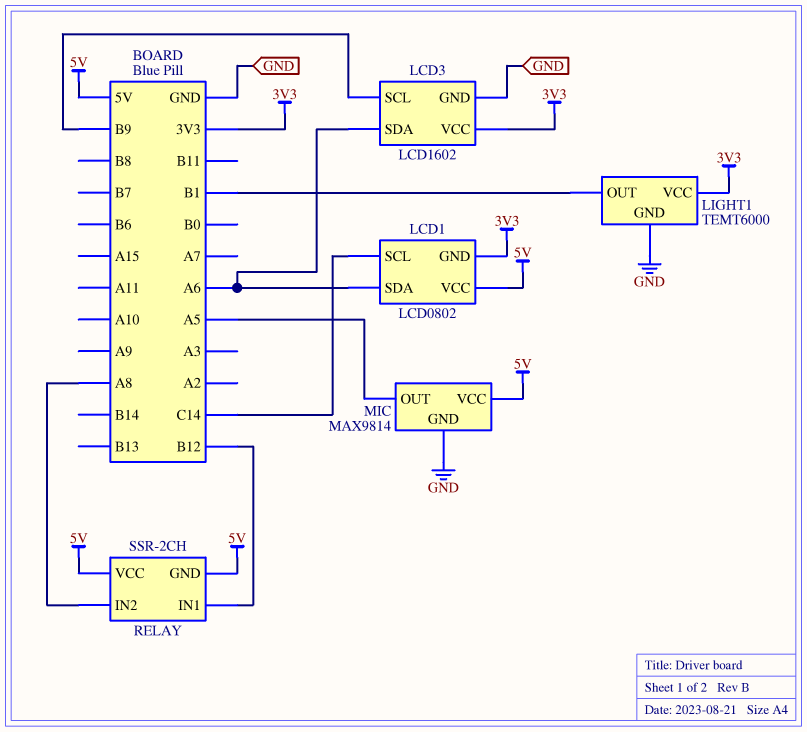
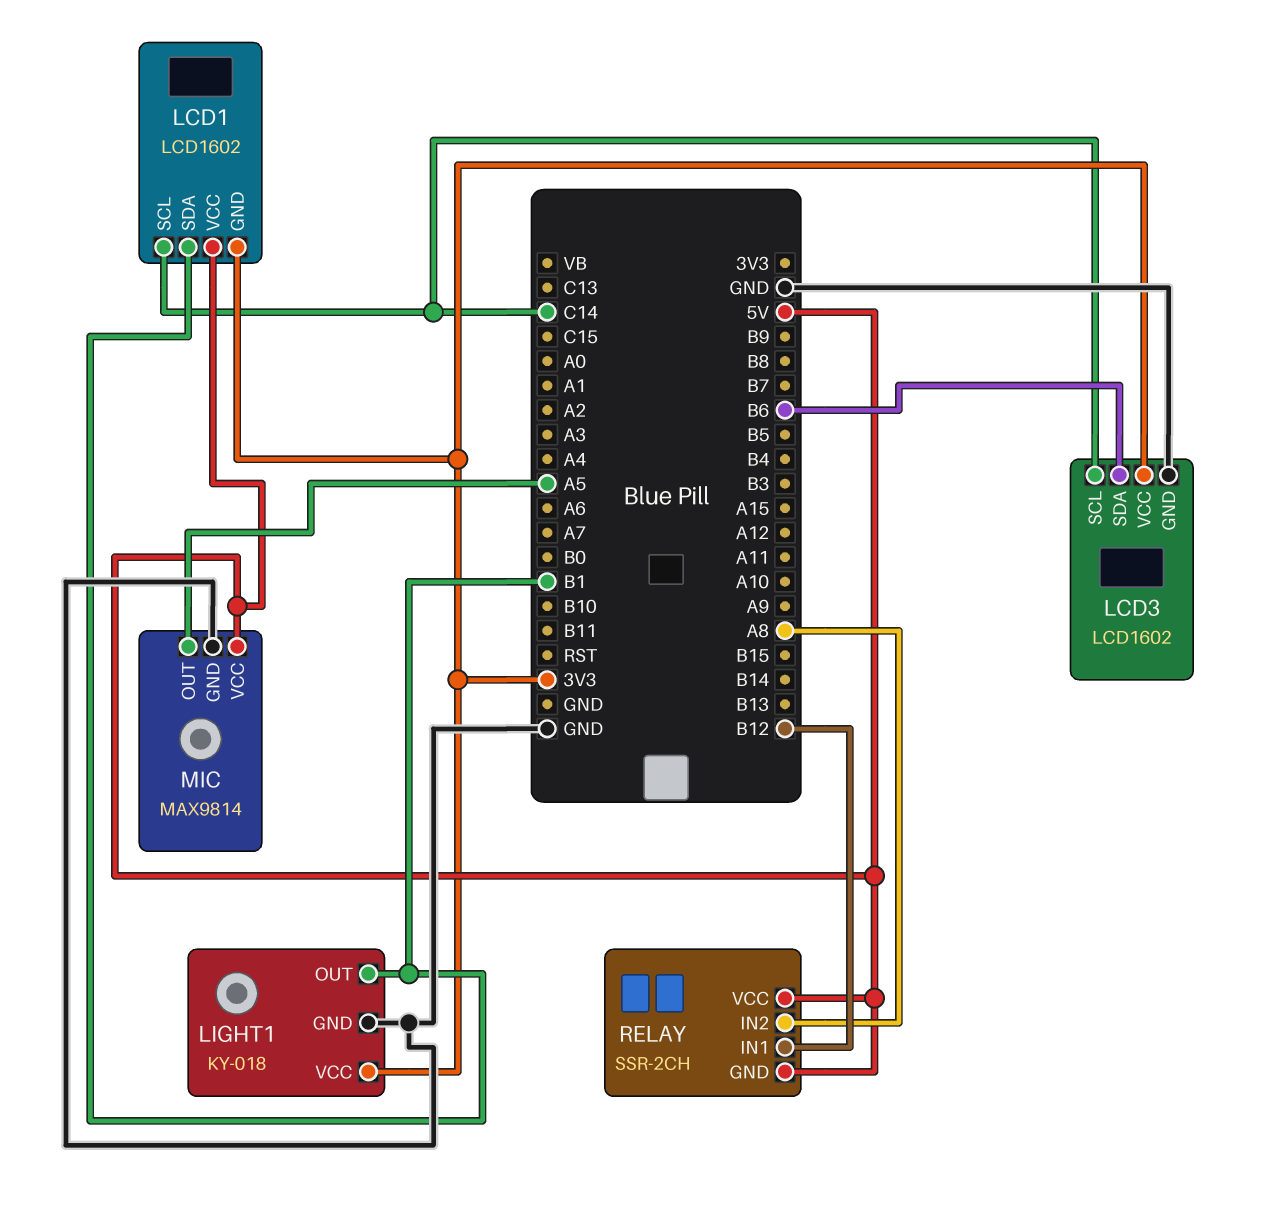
LCD1: LCD0802 -> LCD1602
LCD1 pin SDA: A6 -> B1
LCD3 pin SCL: B9 -> C14
LCD3 pin SDA: A6 -> B6
LIGHT1: TEMT6000 -> KY-018

